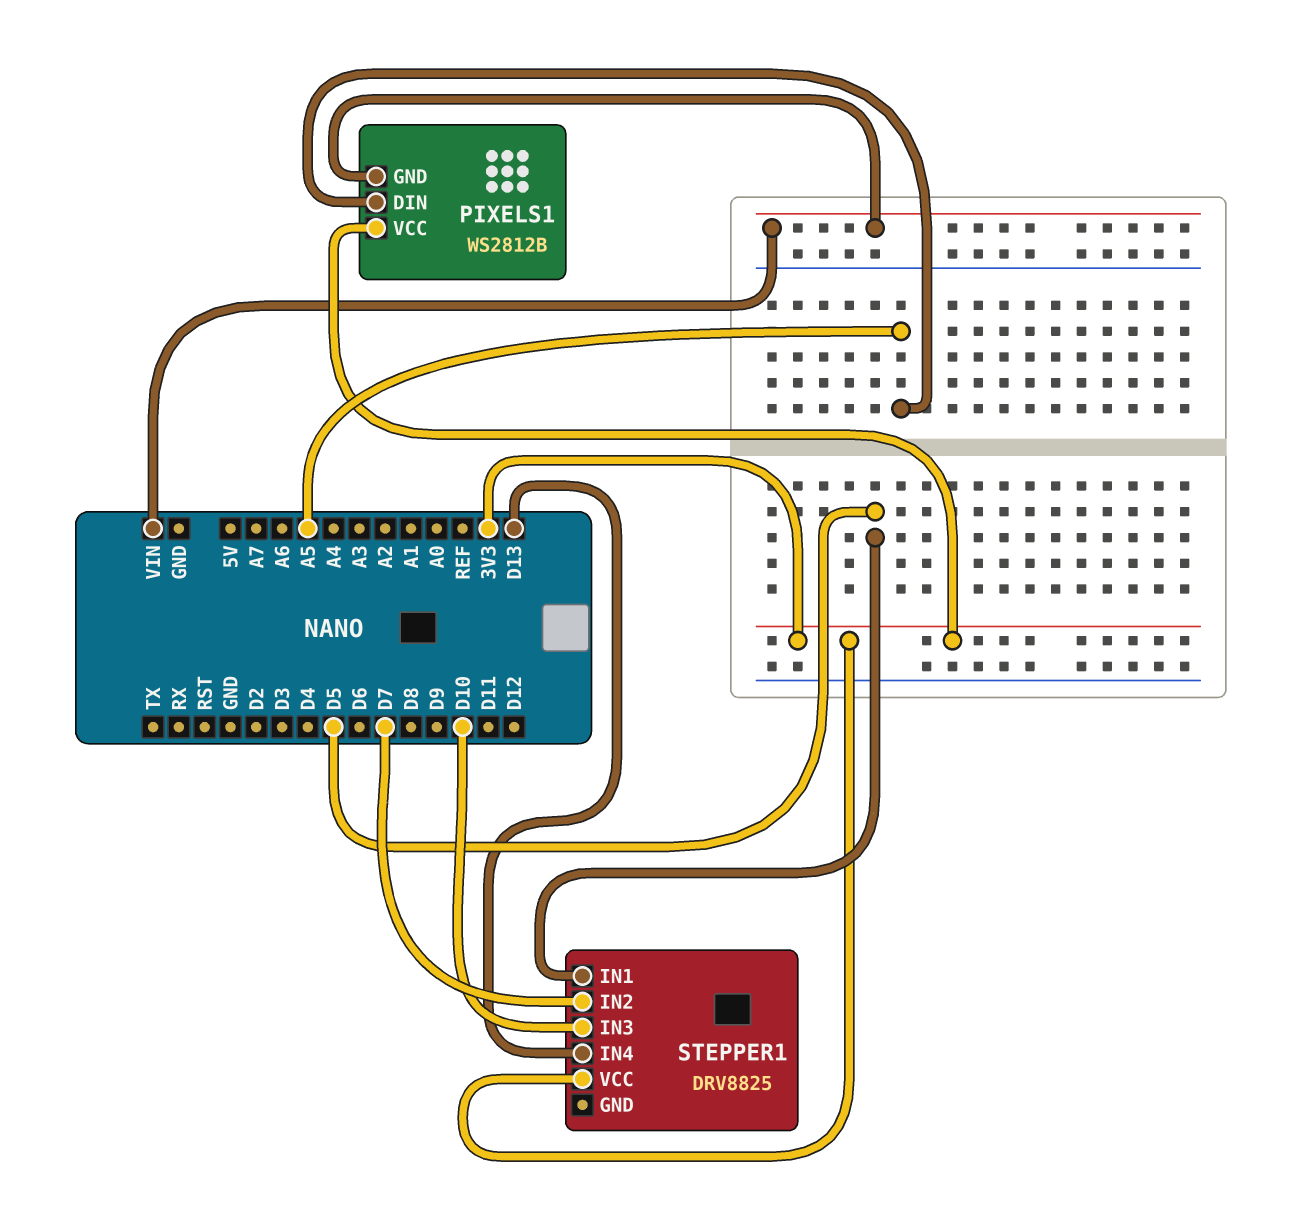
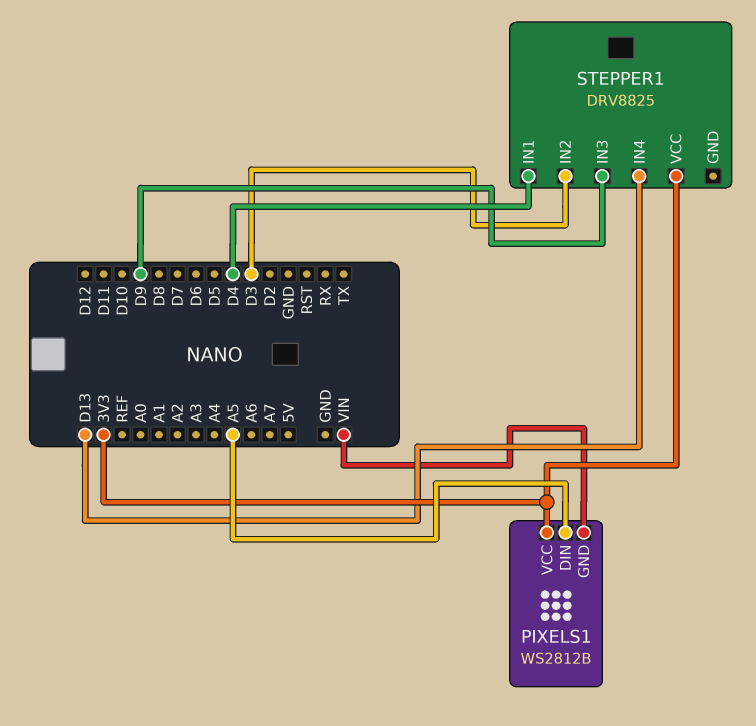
STEPPER1 pin IN1: D5 -> D4
STEPPER1 pin IN2: D7 -> D3
STEPPER1 pin IN3: D10 -> D9

